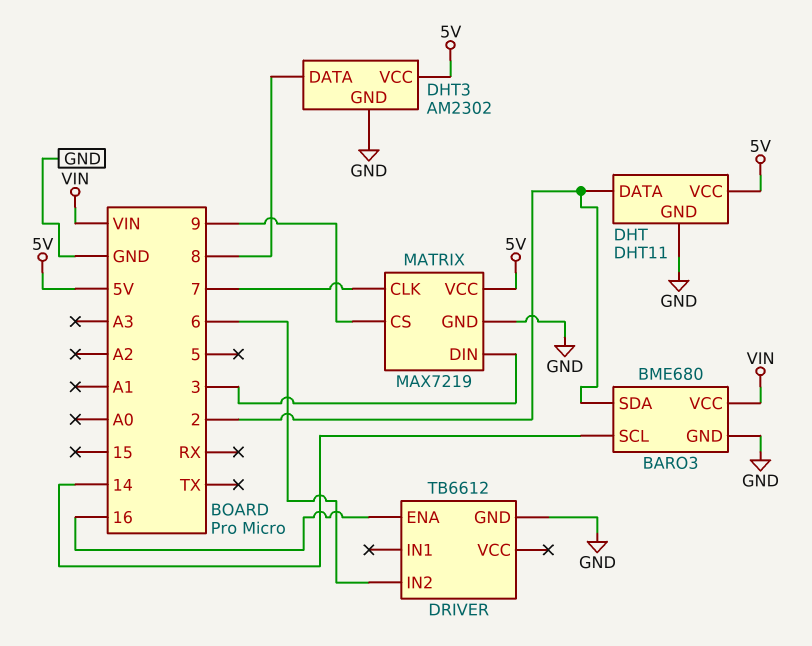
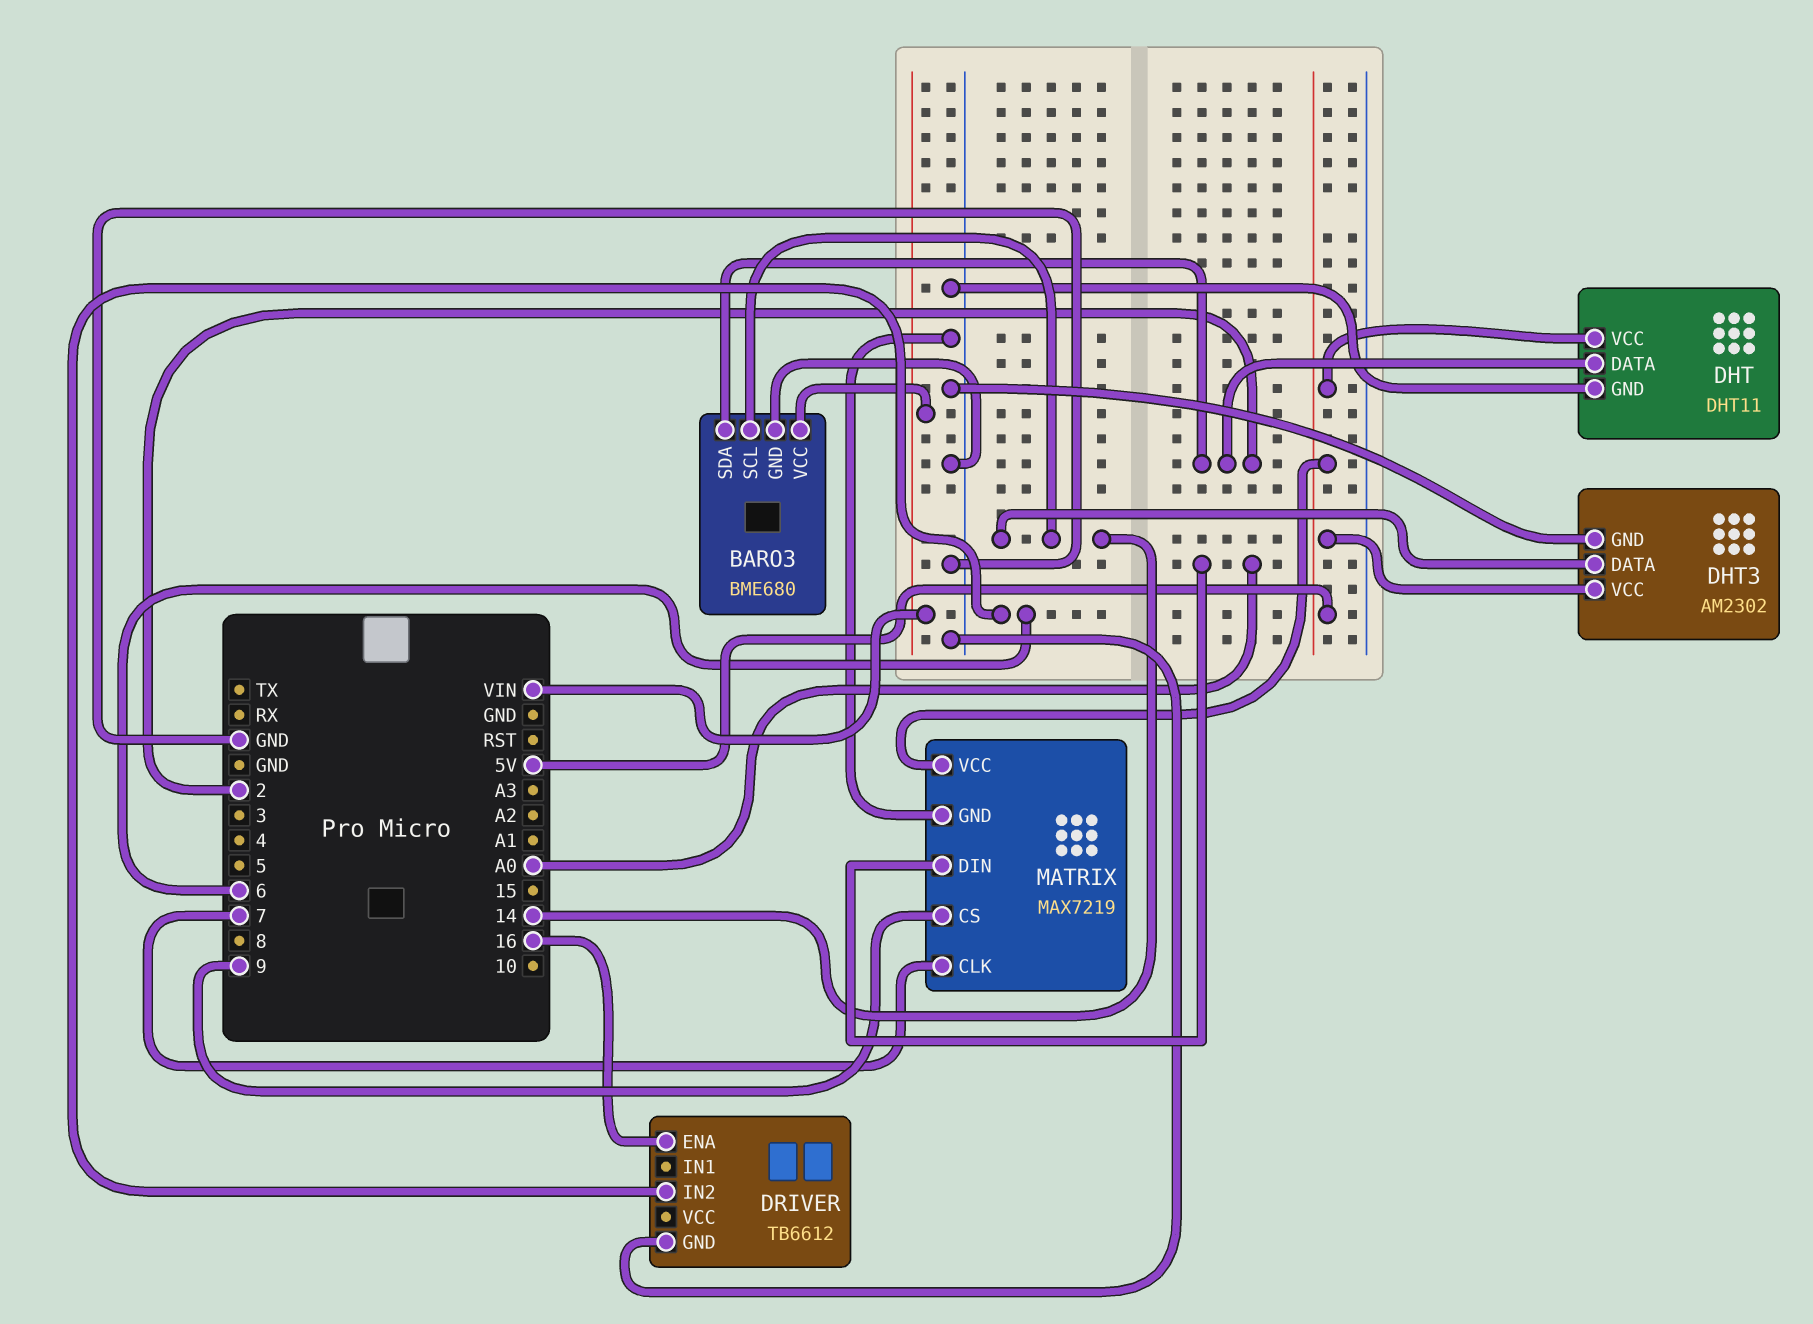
DHT3 pin DATA: 8 -> 14
MATRIX pin DIN: 3 -> A0

